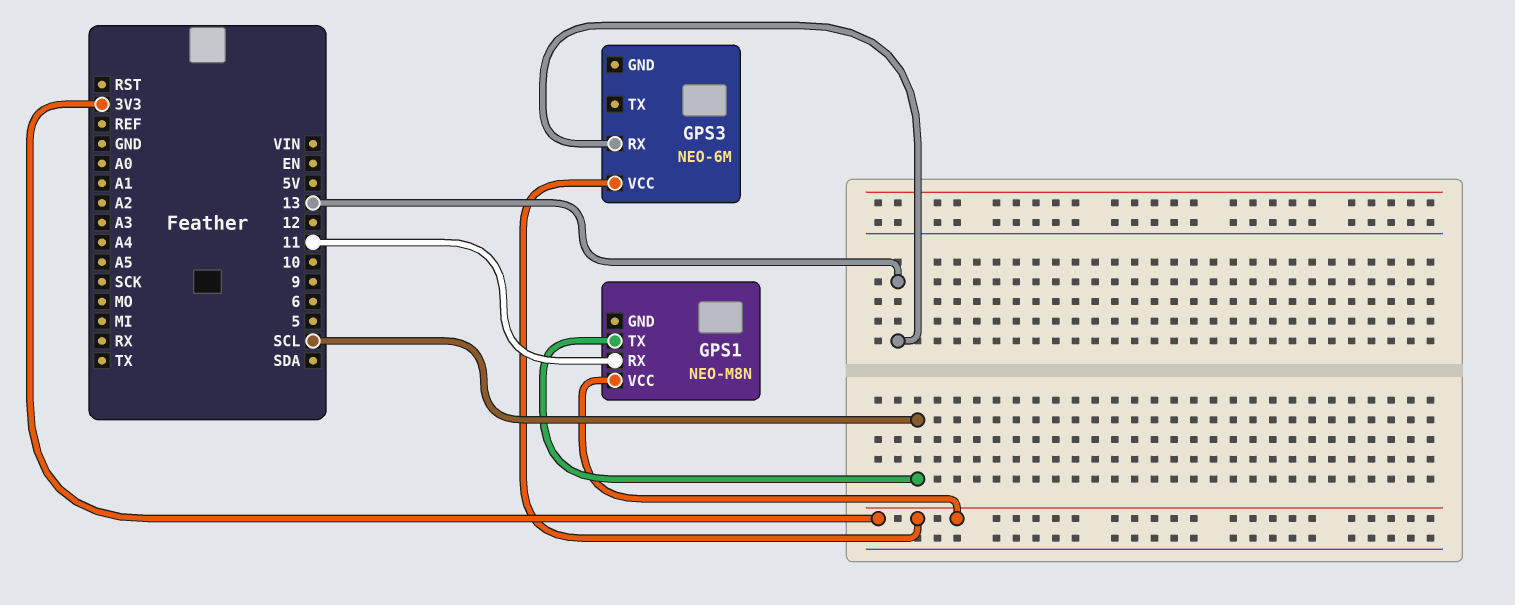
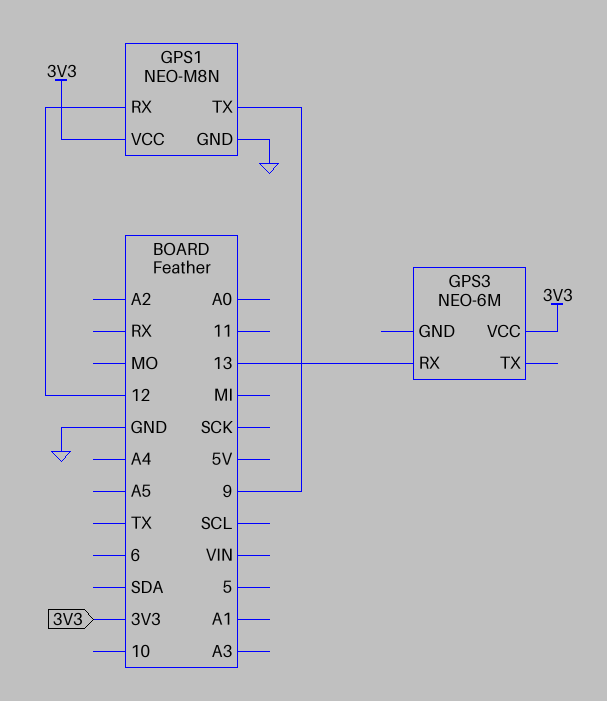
GPS1 pin GND: none -> GND
GPS1 pin RX: 11 -> 12
GPS1 pin TX: SCL -> 9

